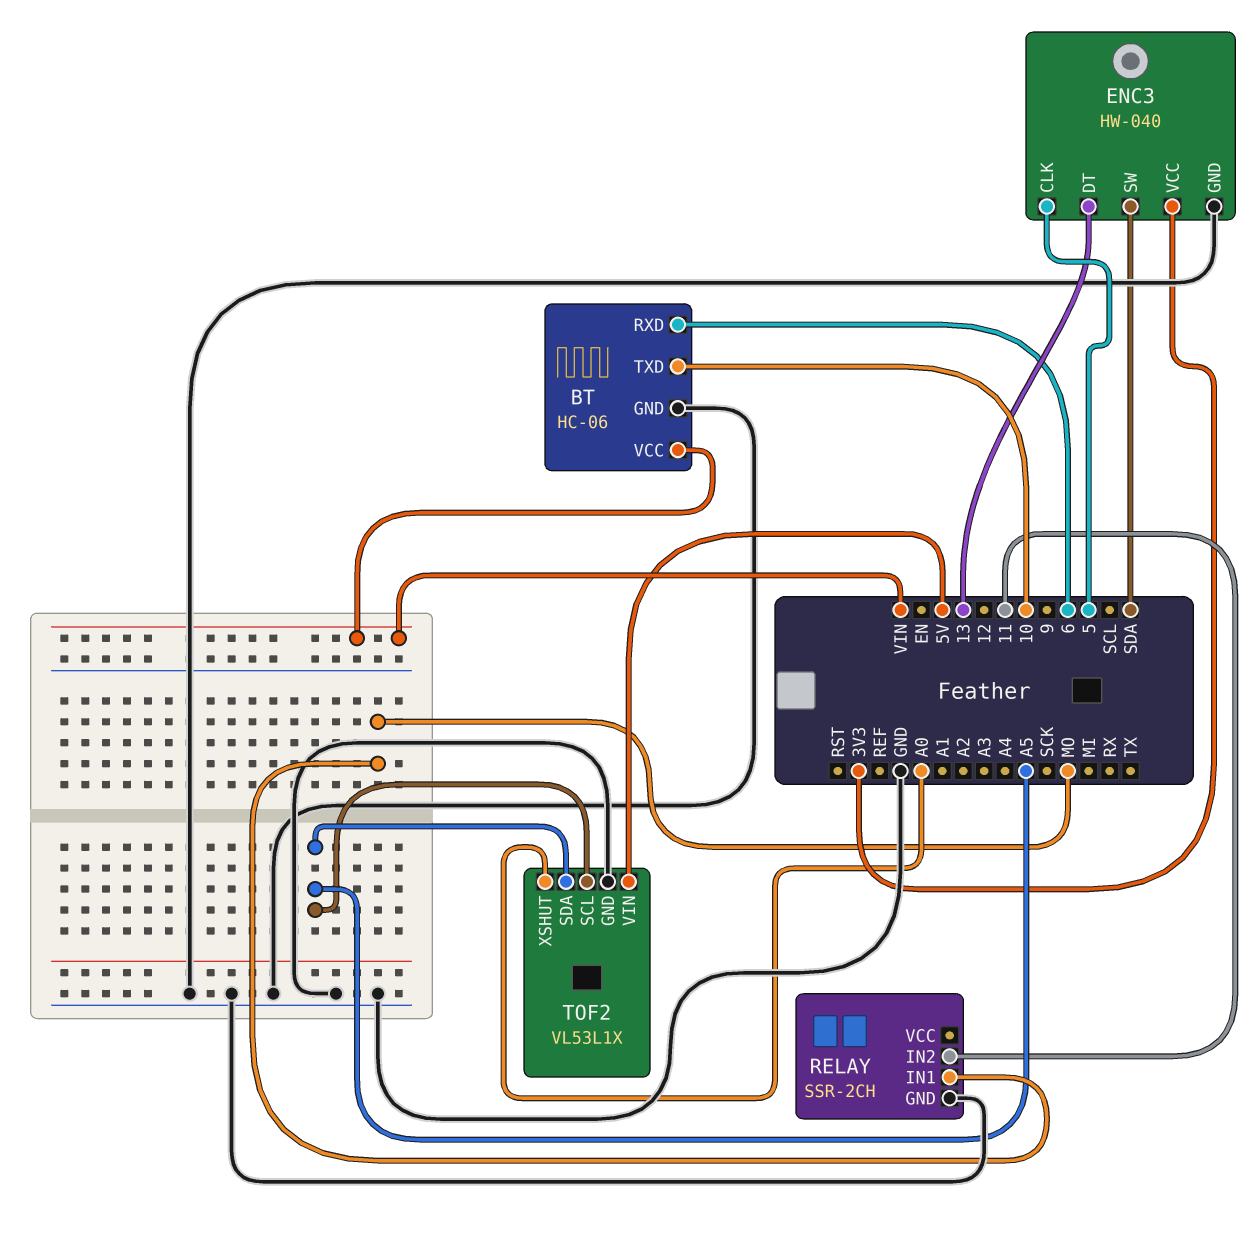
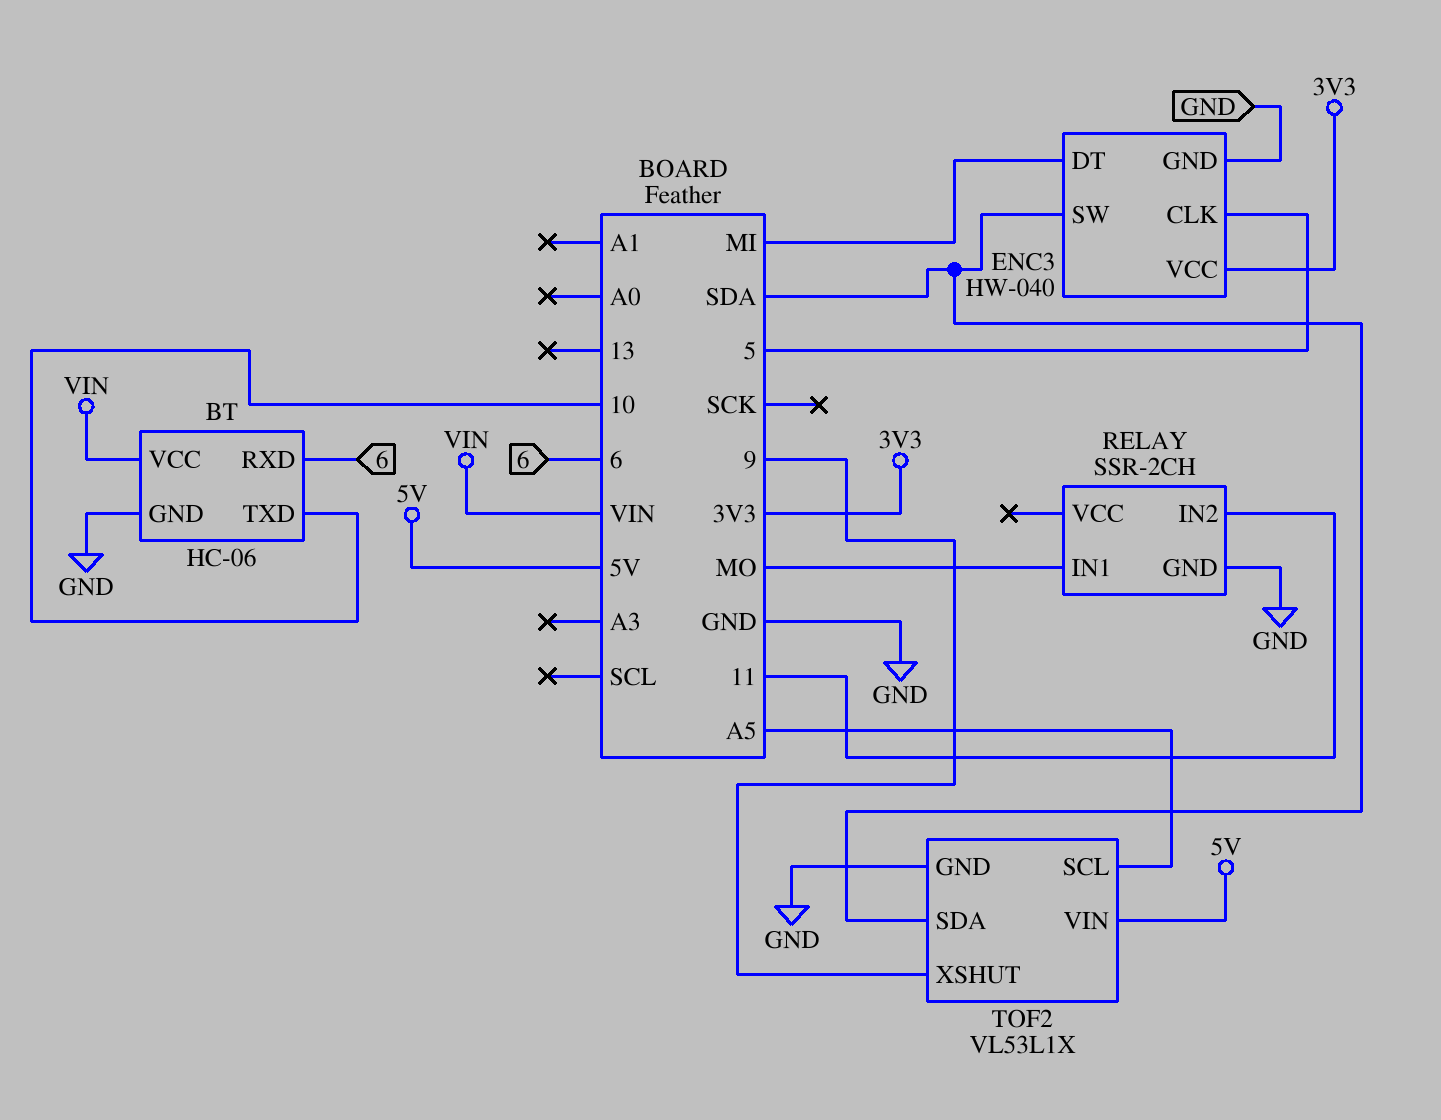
ENC3 pin DT: 13 -> MI
TOF2 pin SDA: A5 -> SDA
TOF2 pin XSHUT: A0 -> 9

